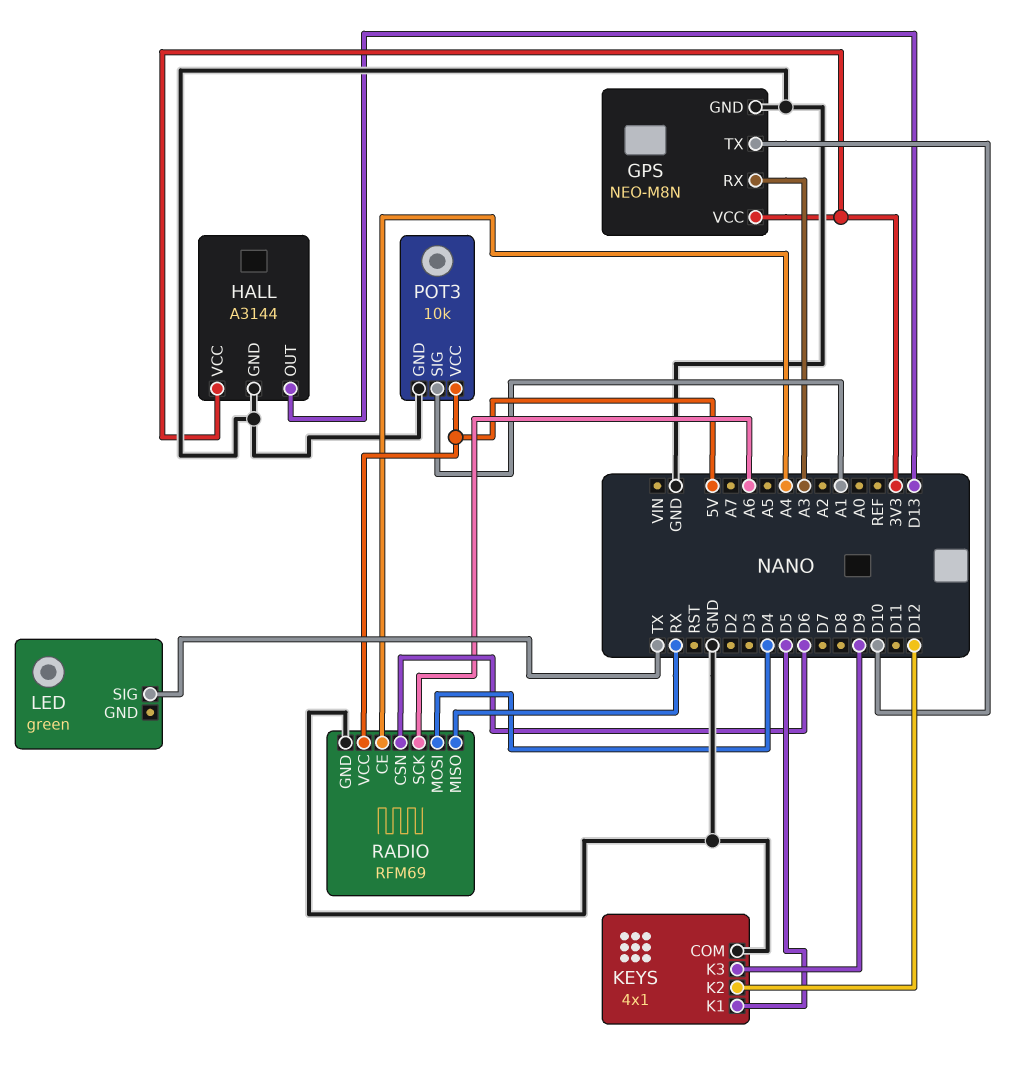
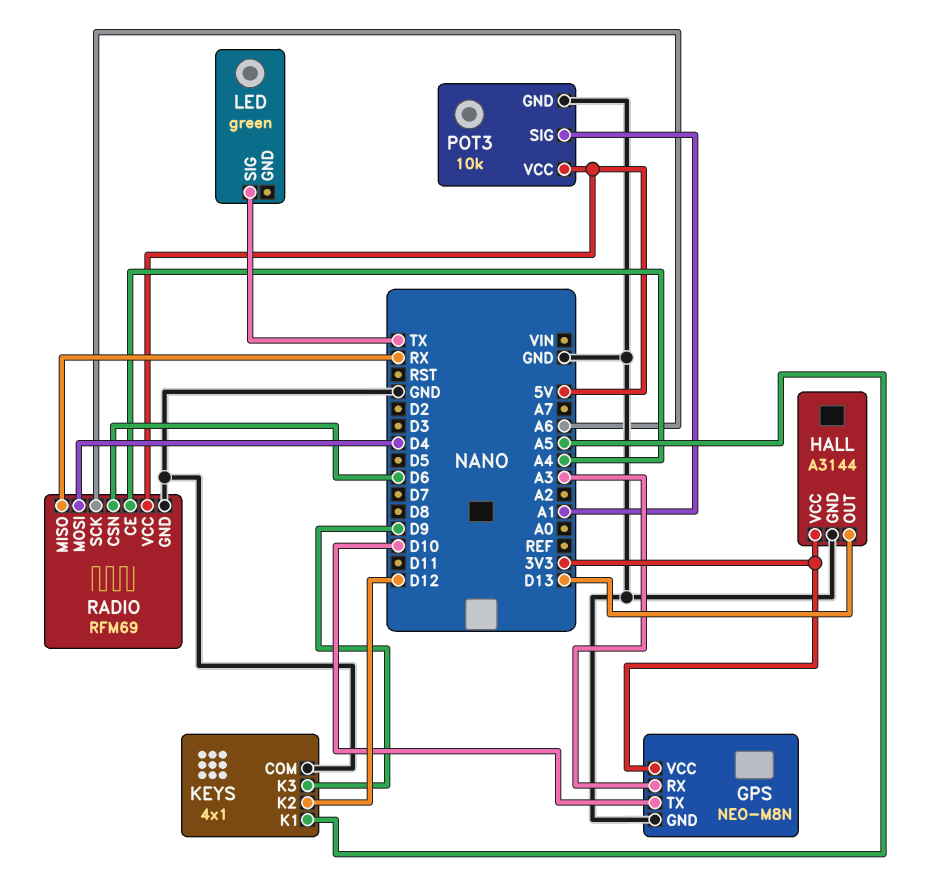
KEYS pin K1: D5 -> A5

